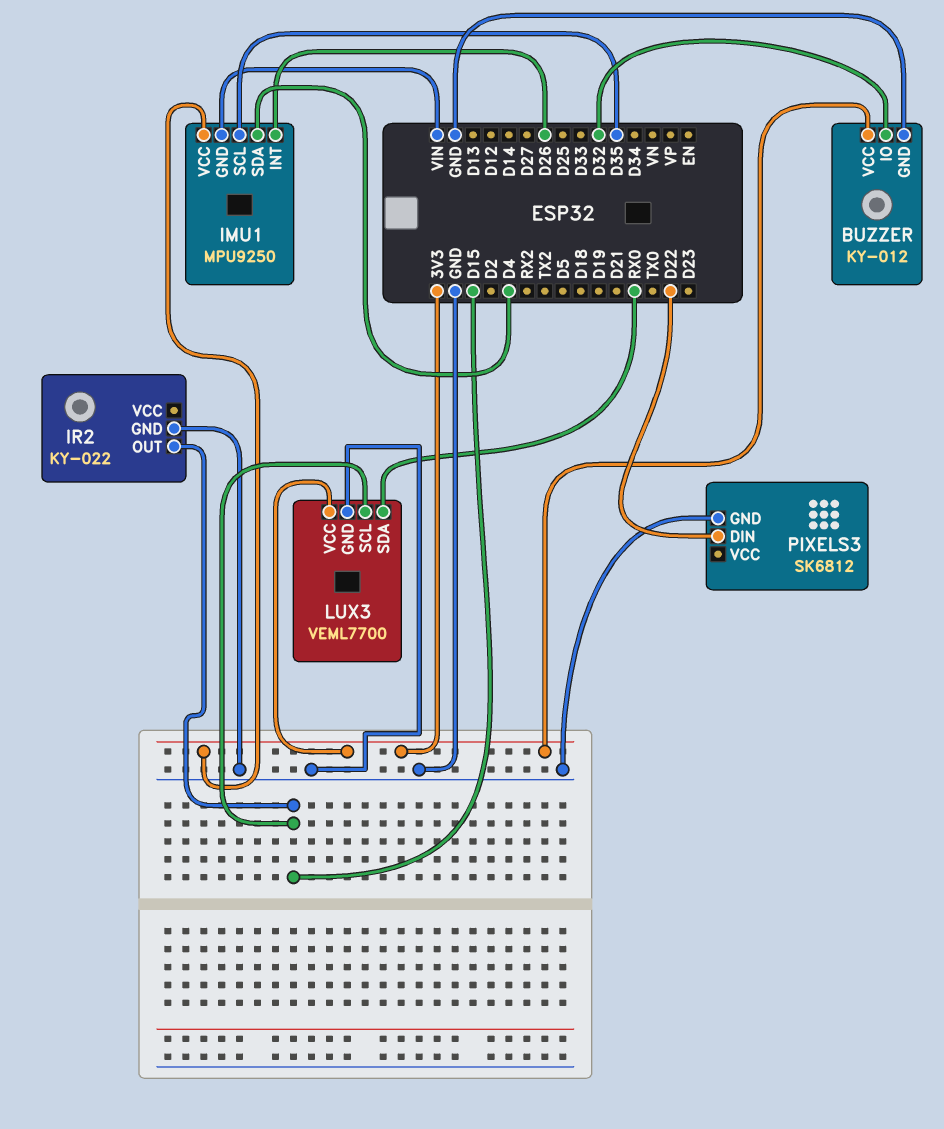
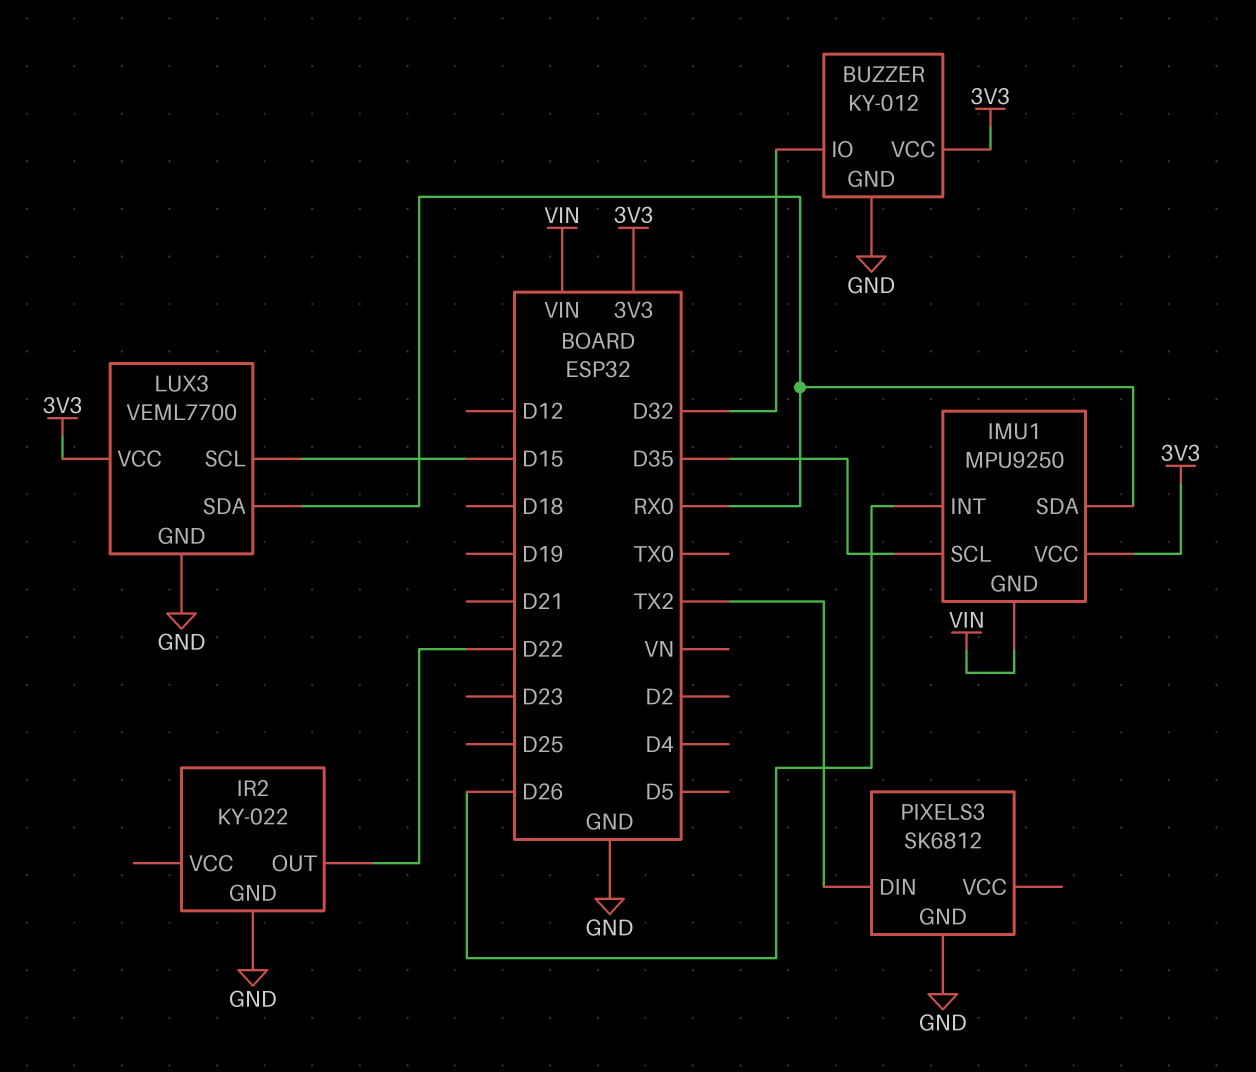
IMU1 pin SDA: D4 -> RX0
IR2 pin OUT: D15 -> D22
PIXELS3 pin DIN: D22 -> TX2

